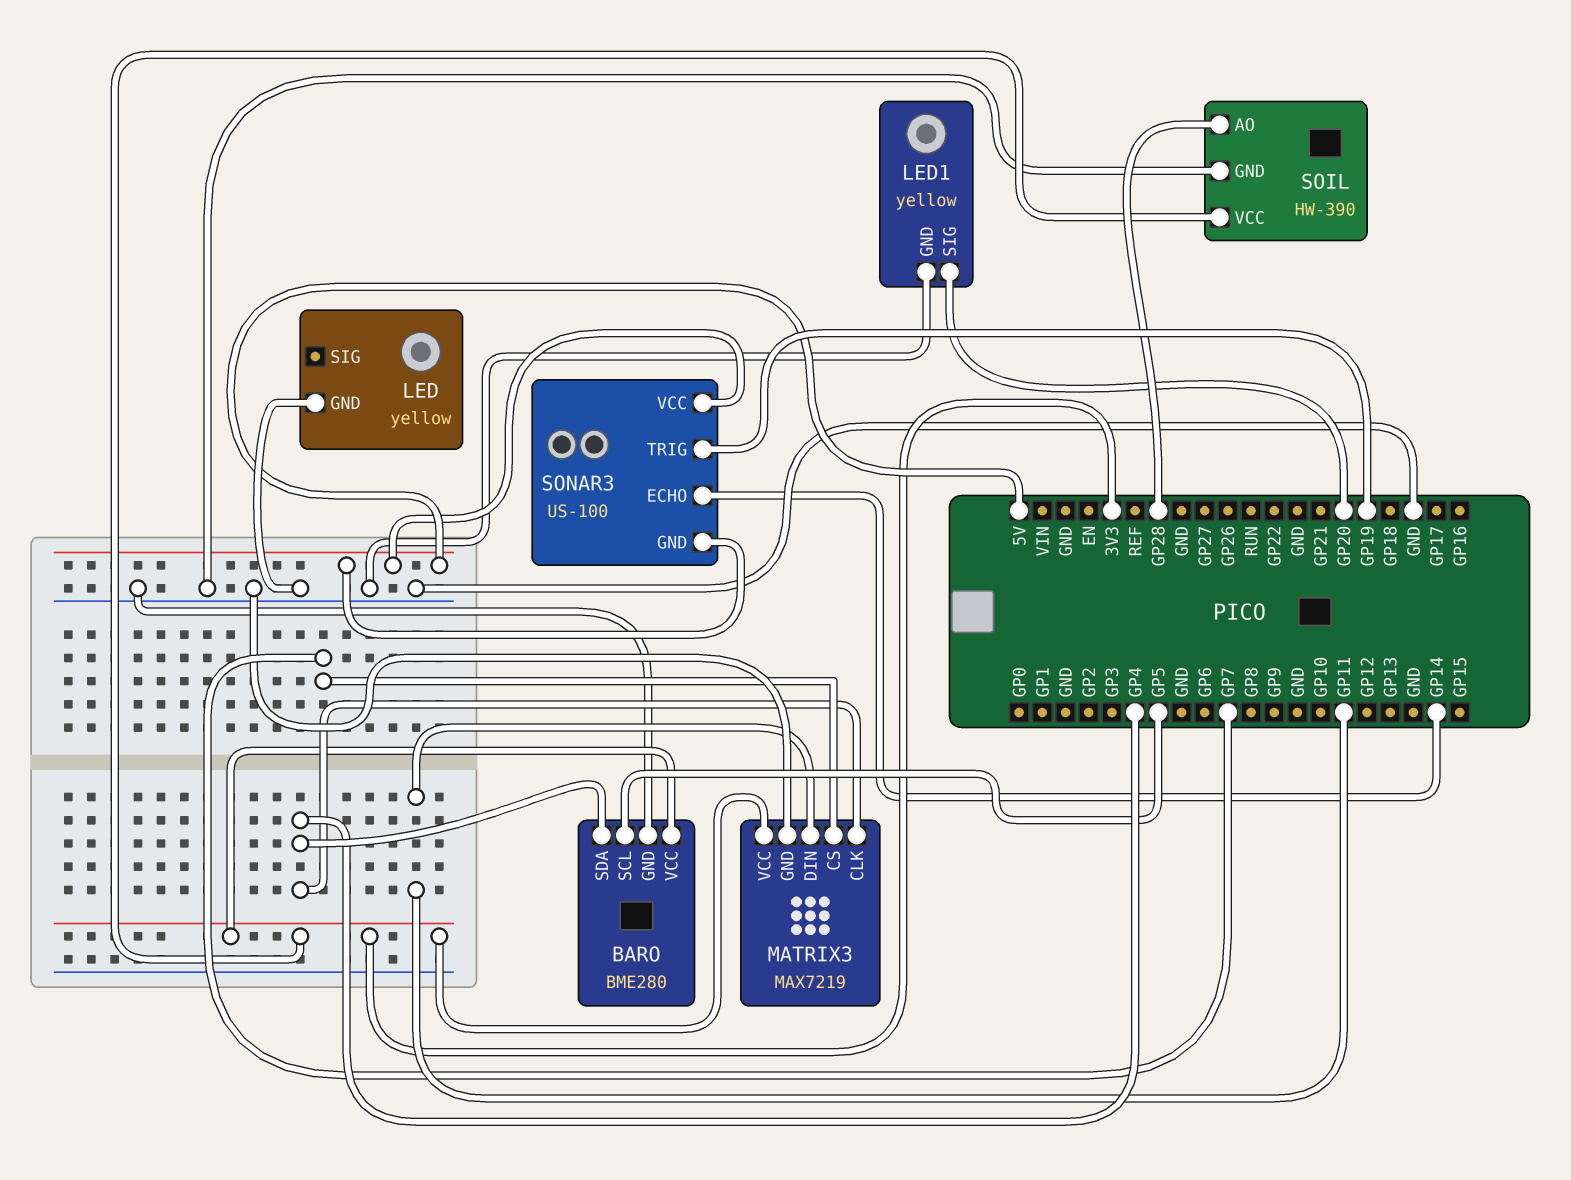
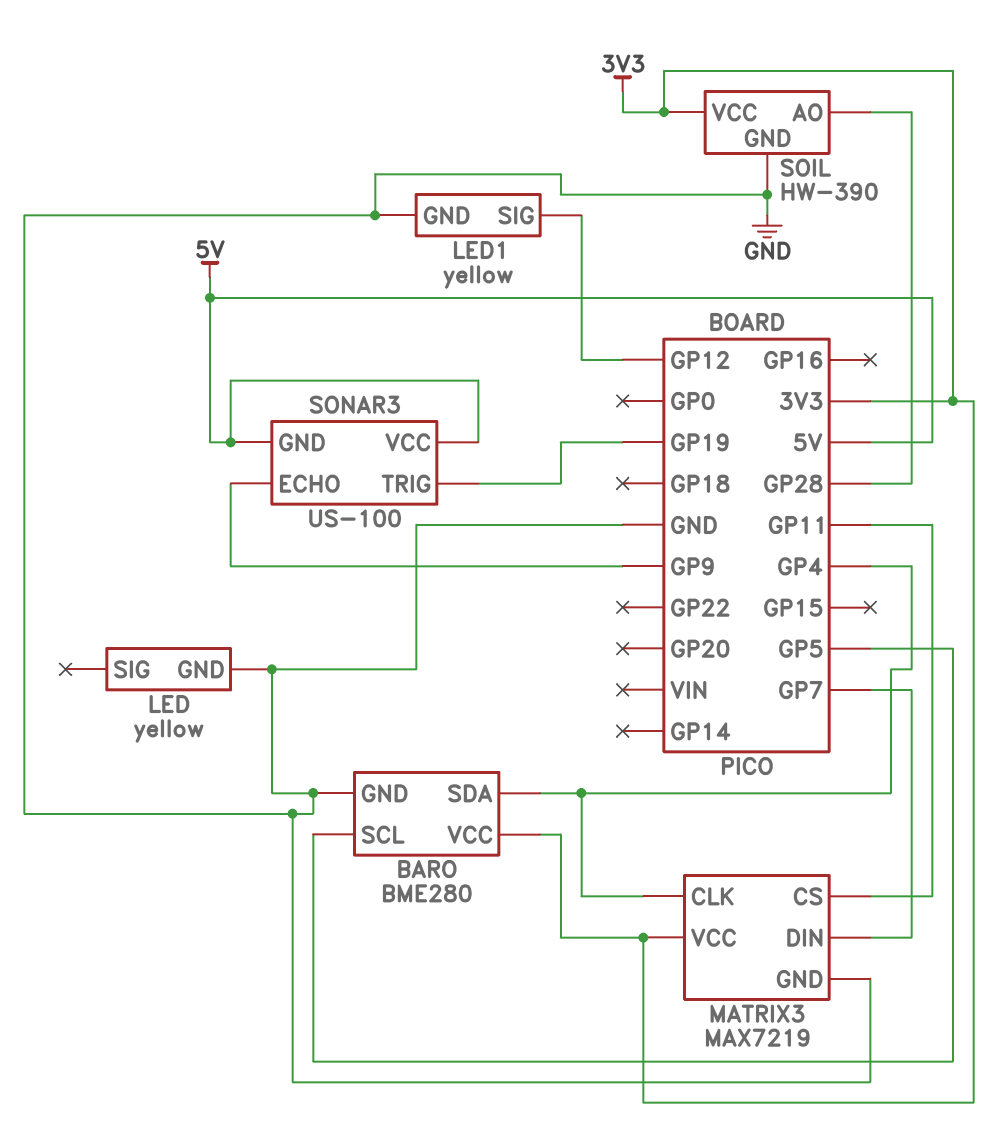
LED1 pin SIG: GP20 -> GP12
MATRIX3 pin CS: GP7 -> GP11
MATRIX3 pin DIN: GP11 -> GP7
SONAR3 pin ECHO: GP14 -> GP9

